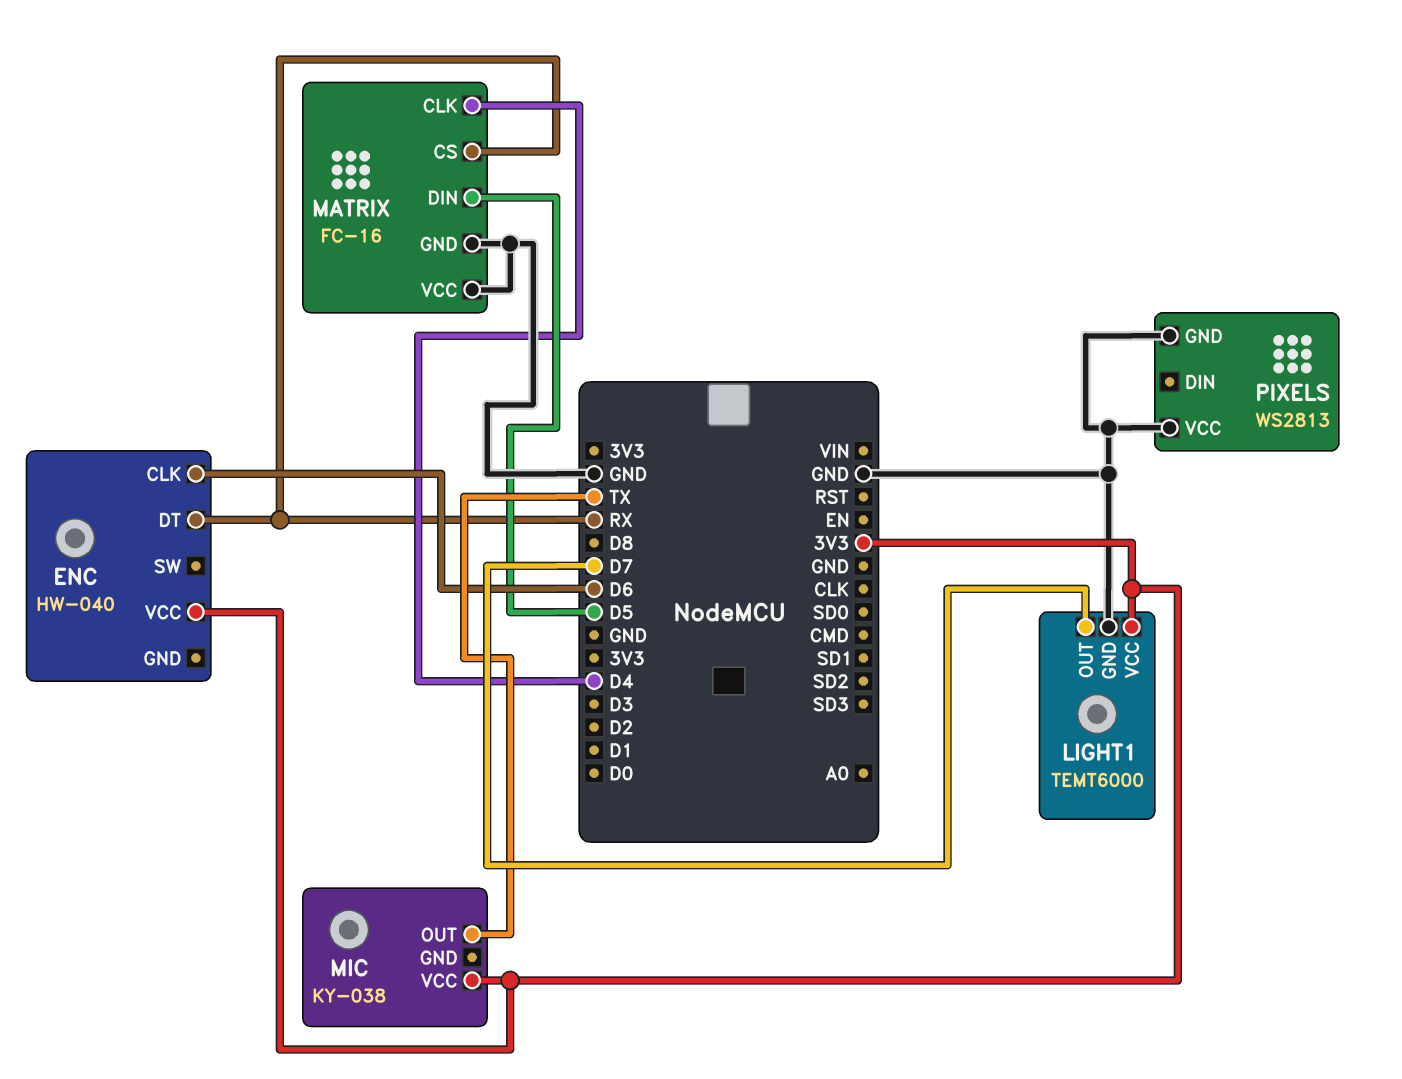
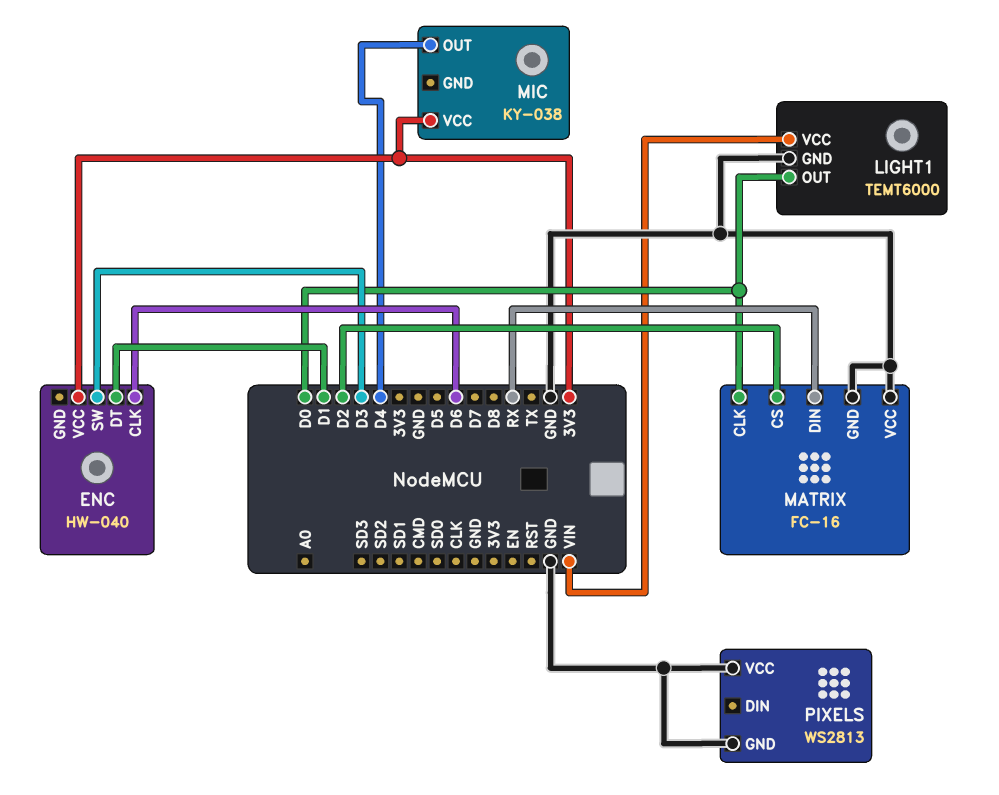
ENC pin DT: RX -> D1
ENC pin SW: none -> D3
LIGHT1 pin OUT: D7 -> D0
LIGHT1 pin VCC: 3V3 -> VIN
MATRIX pin CLK: D4 -> D0
MATRIX pin CS: RX -> D2
MATRIX pin DIN: D5 -> RX
MIC pin OUT: TX -> D4

